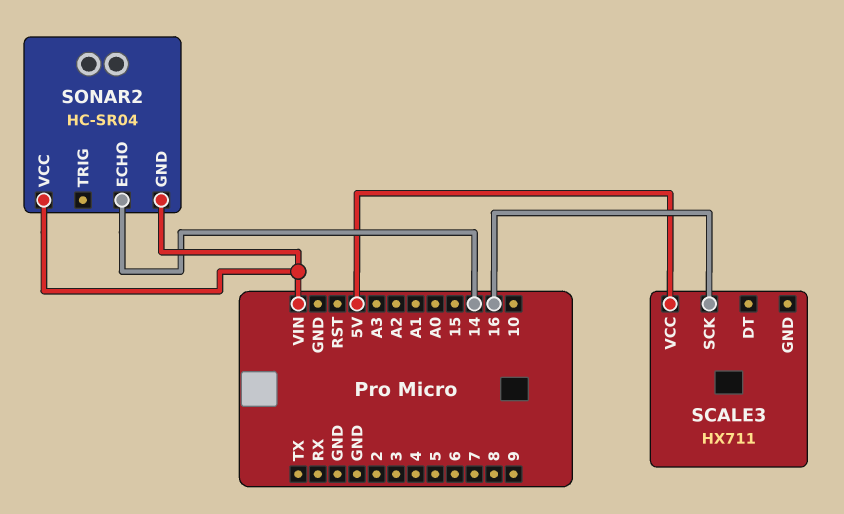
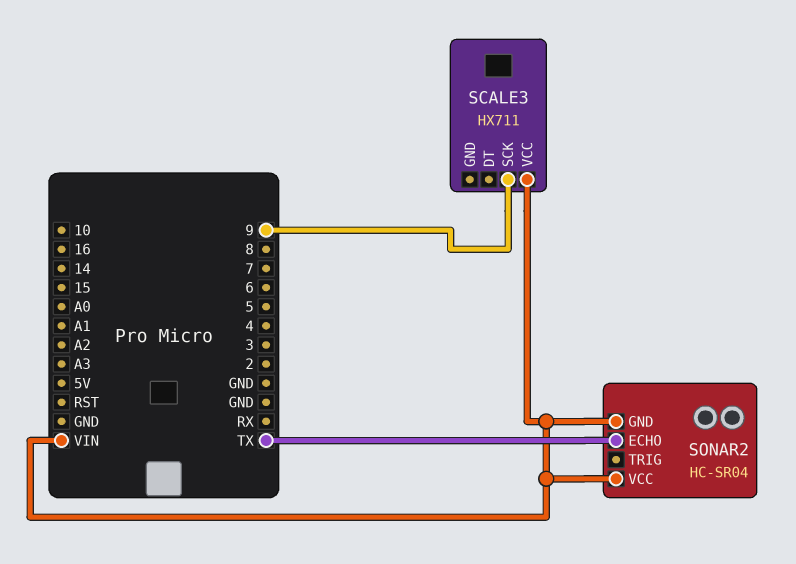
SCALE3 pin SCK: 16 -> 9
SCALE3 pin VCC: 5V -> VIN
SONAR2 pin ECHO: 14 -> TX

